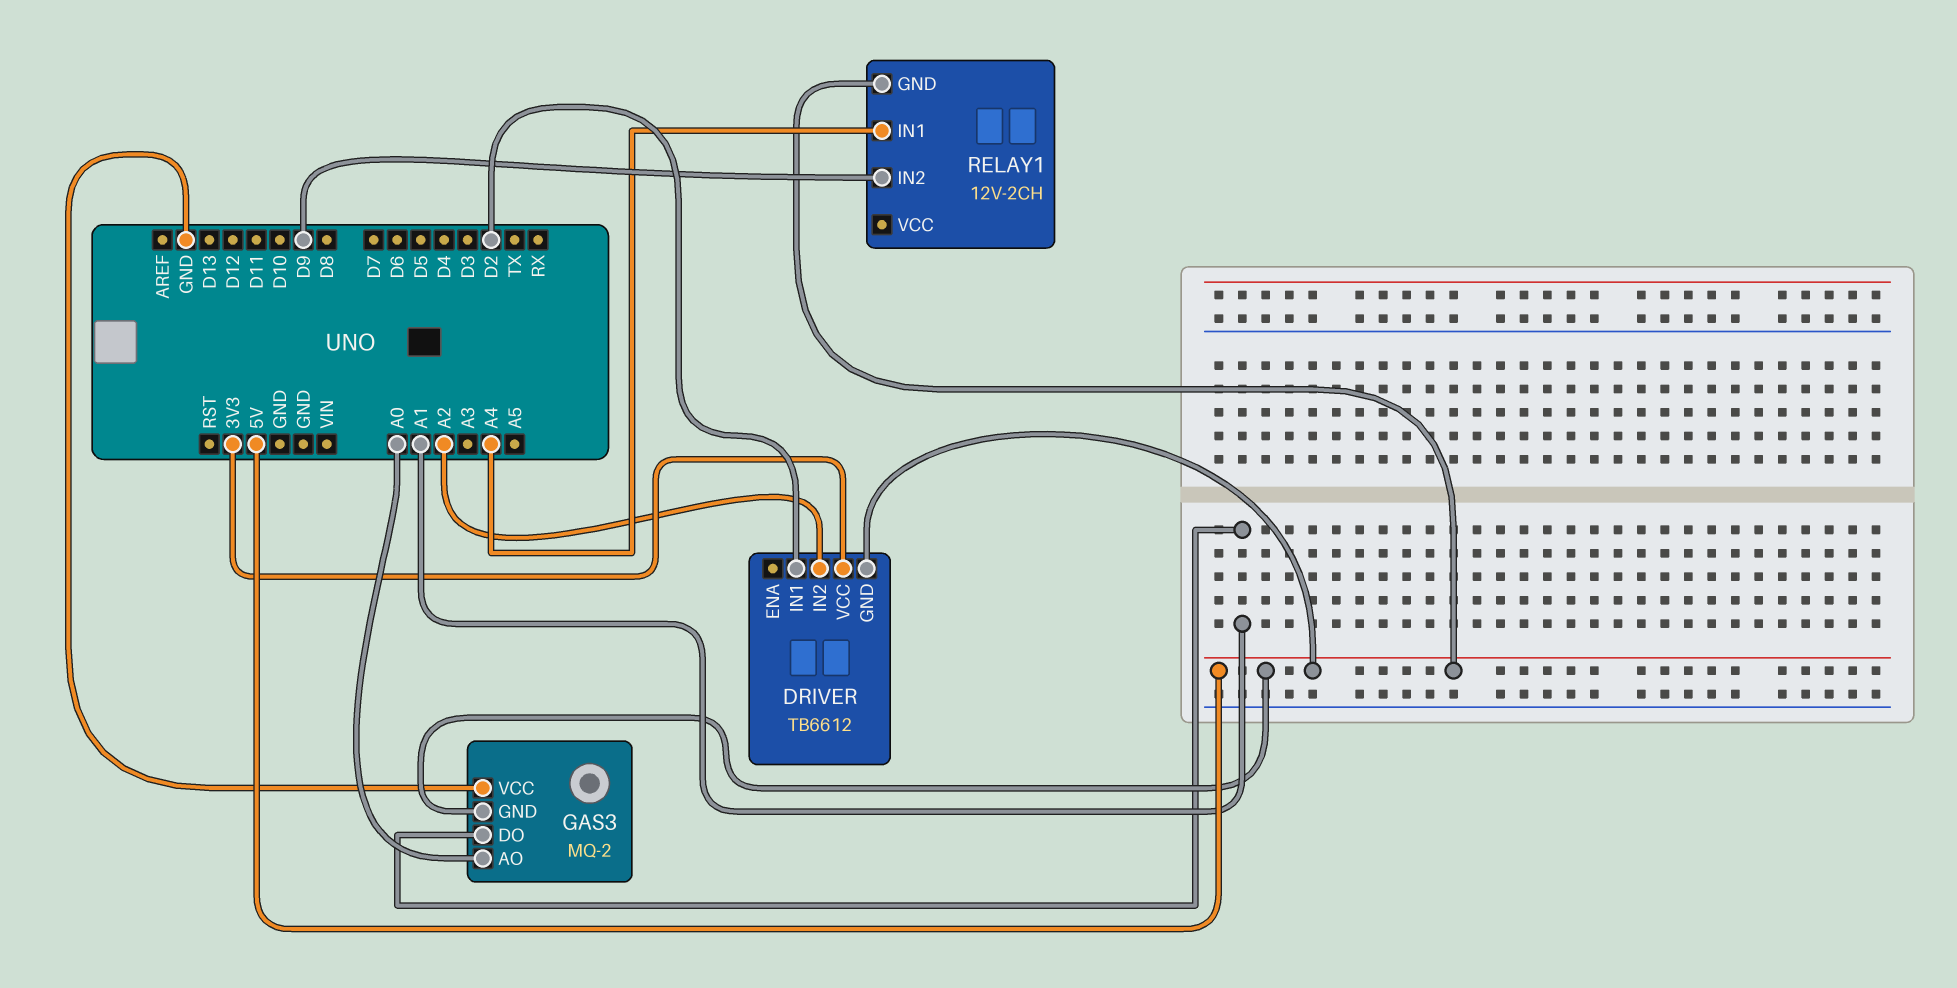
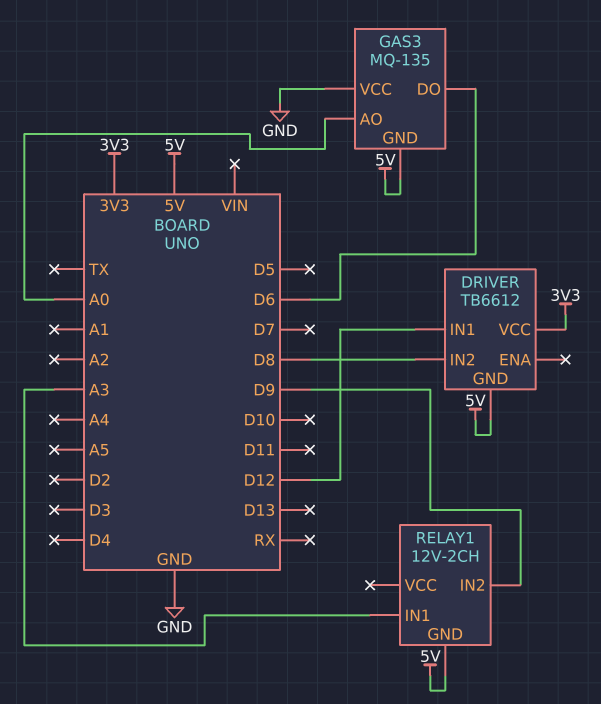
DRIVER pin IN1: D2 -> D12
DRIVER pin IN2: A2 -> D8
GAS3: MQ-2 -> MQ-135
GAS3 pin DO: A1 -> D6
RELAY1 pin IN1: A4 -> A3

